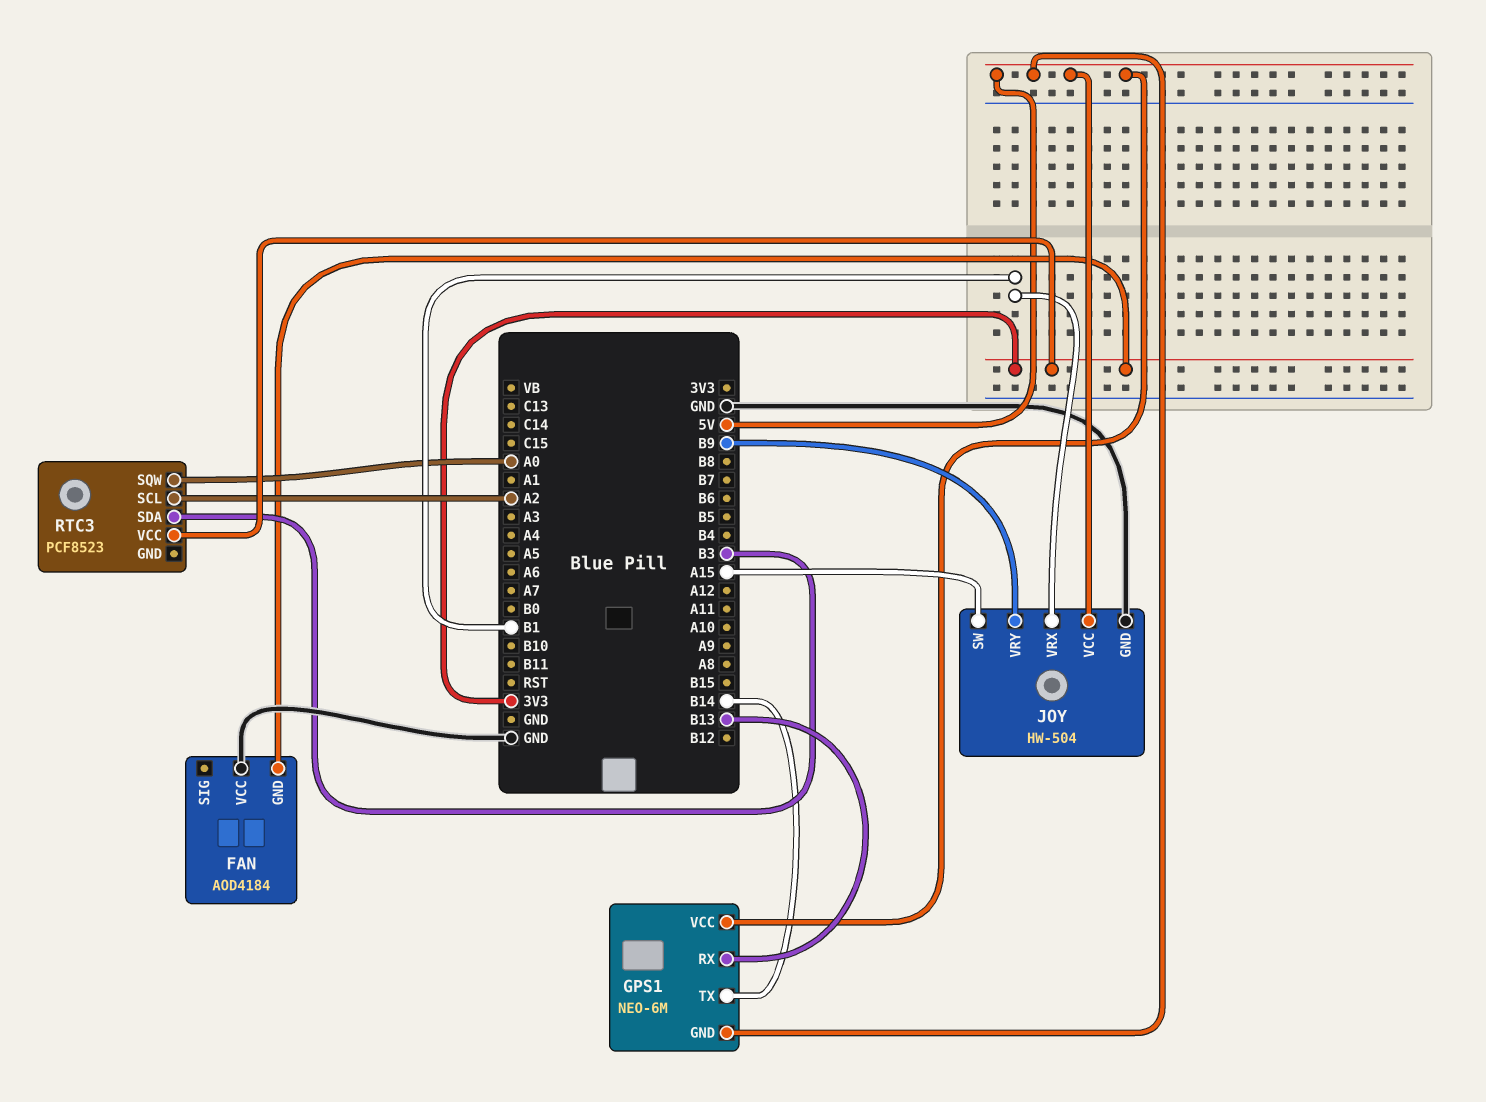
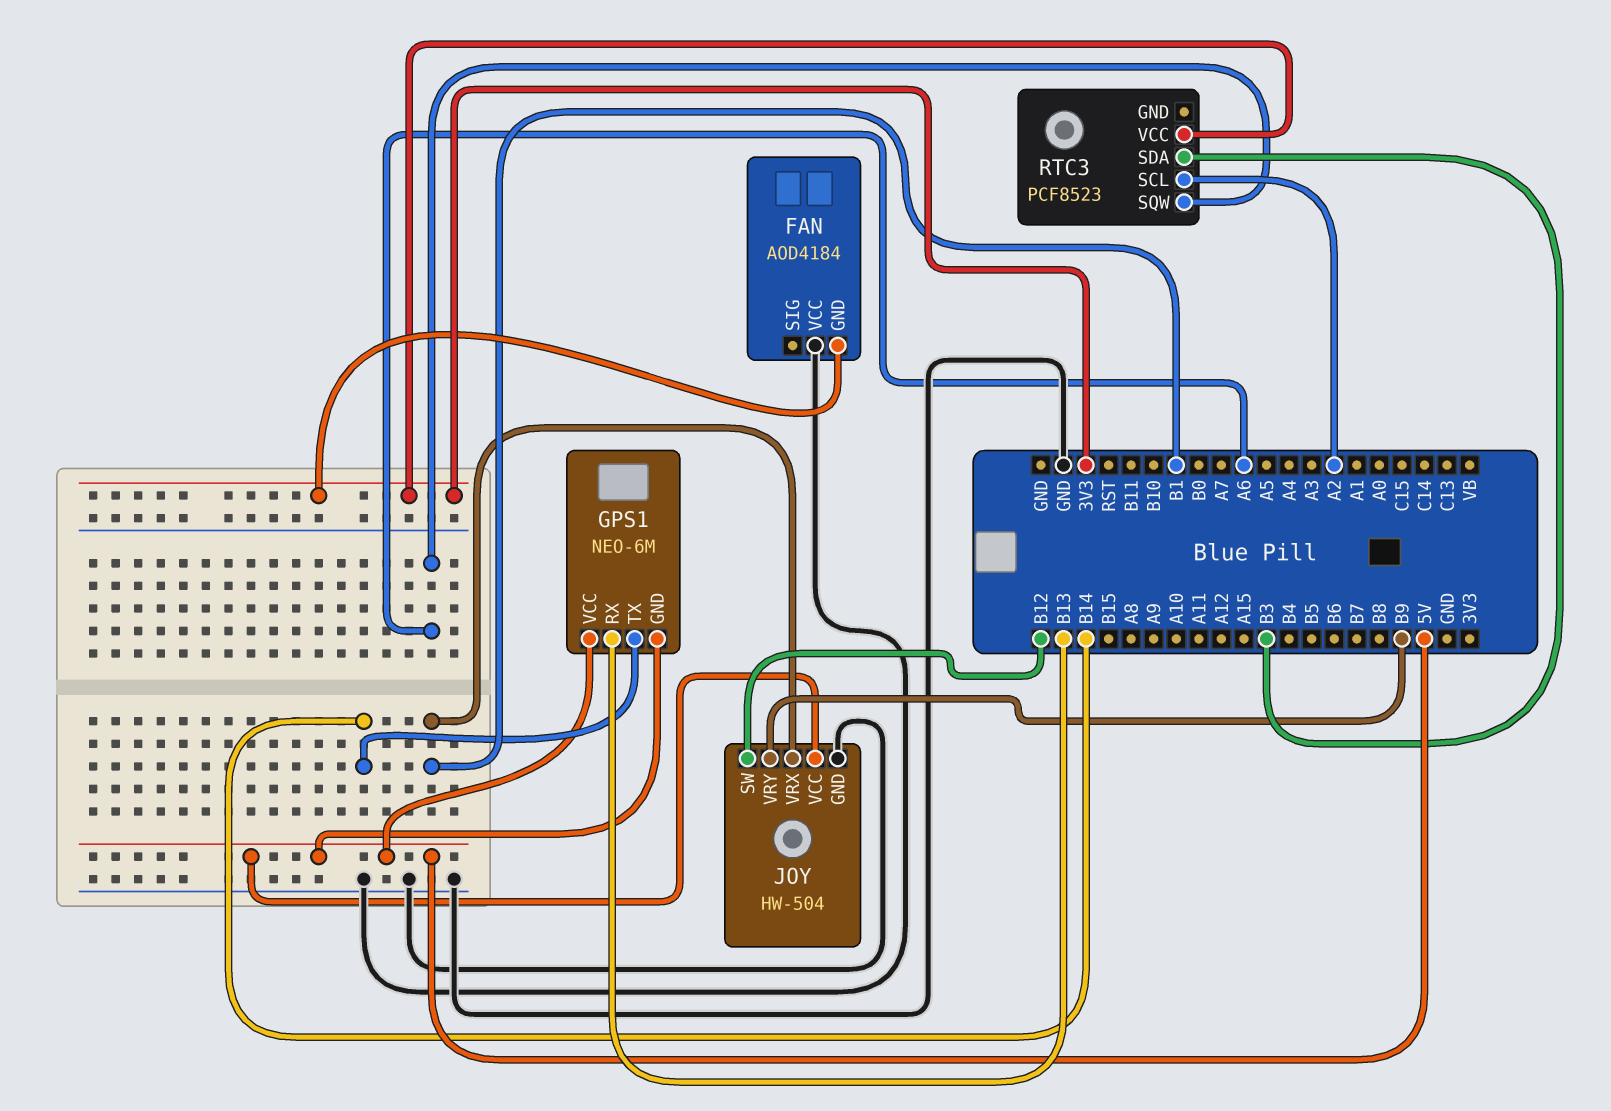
JOY pin SW: A15 -> B12
RTC3 pin SQW: A0 -> A6

